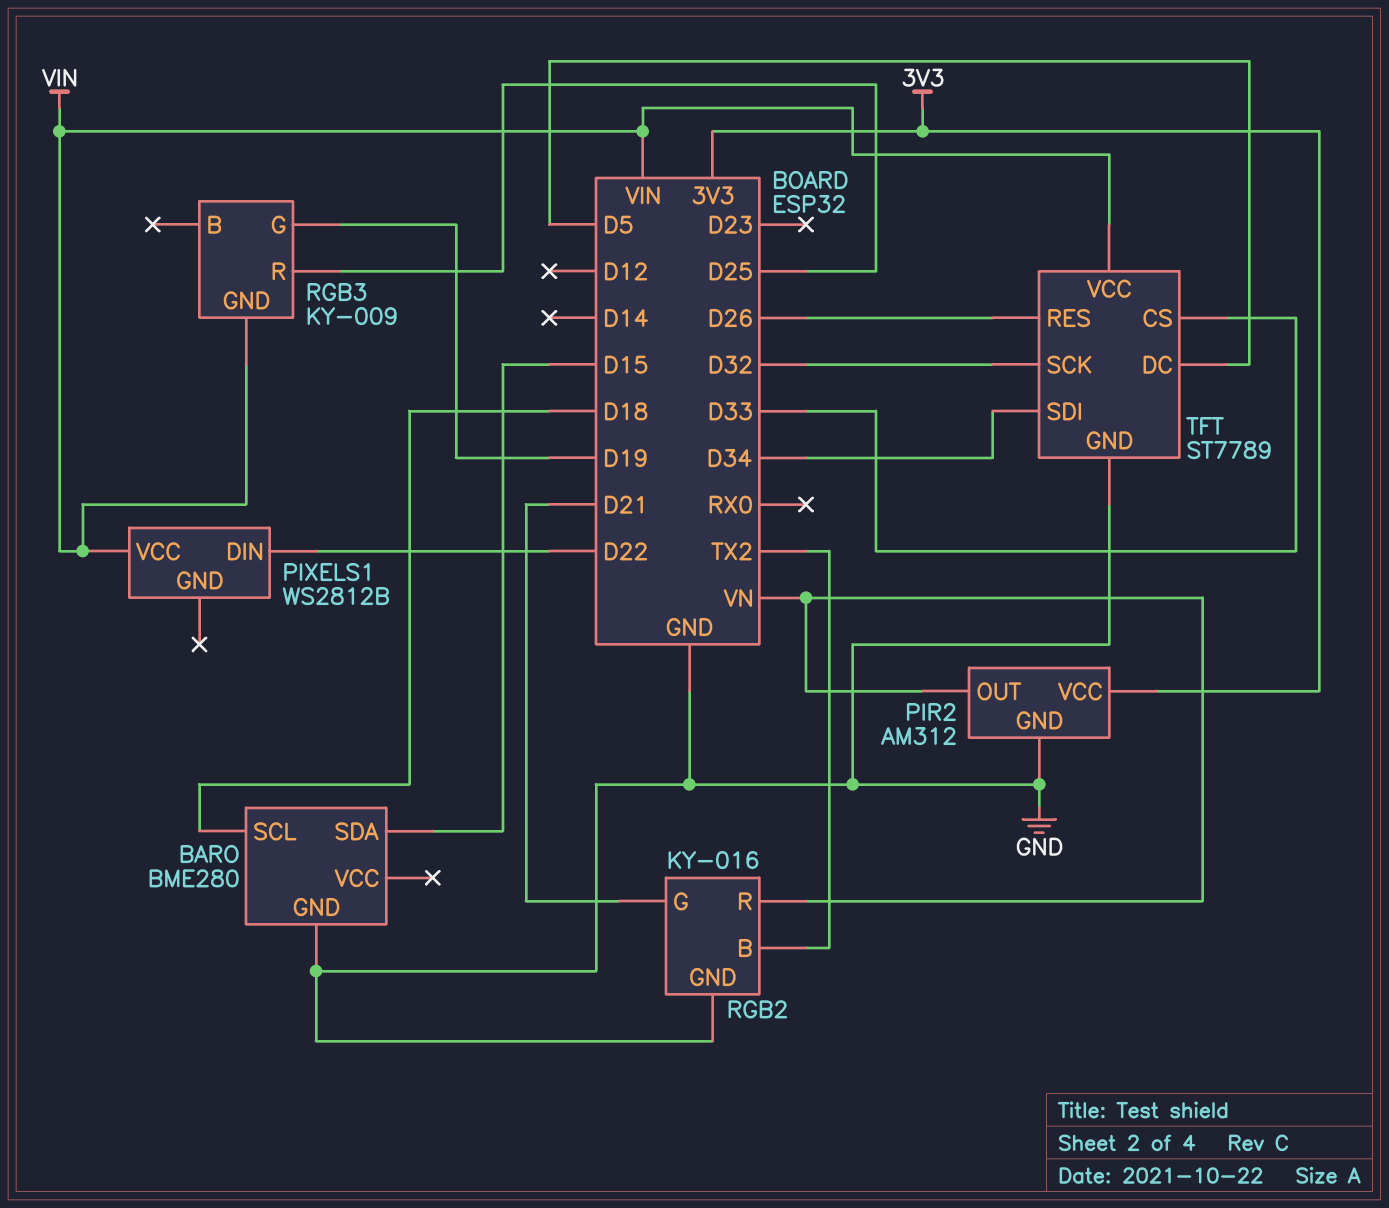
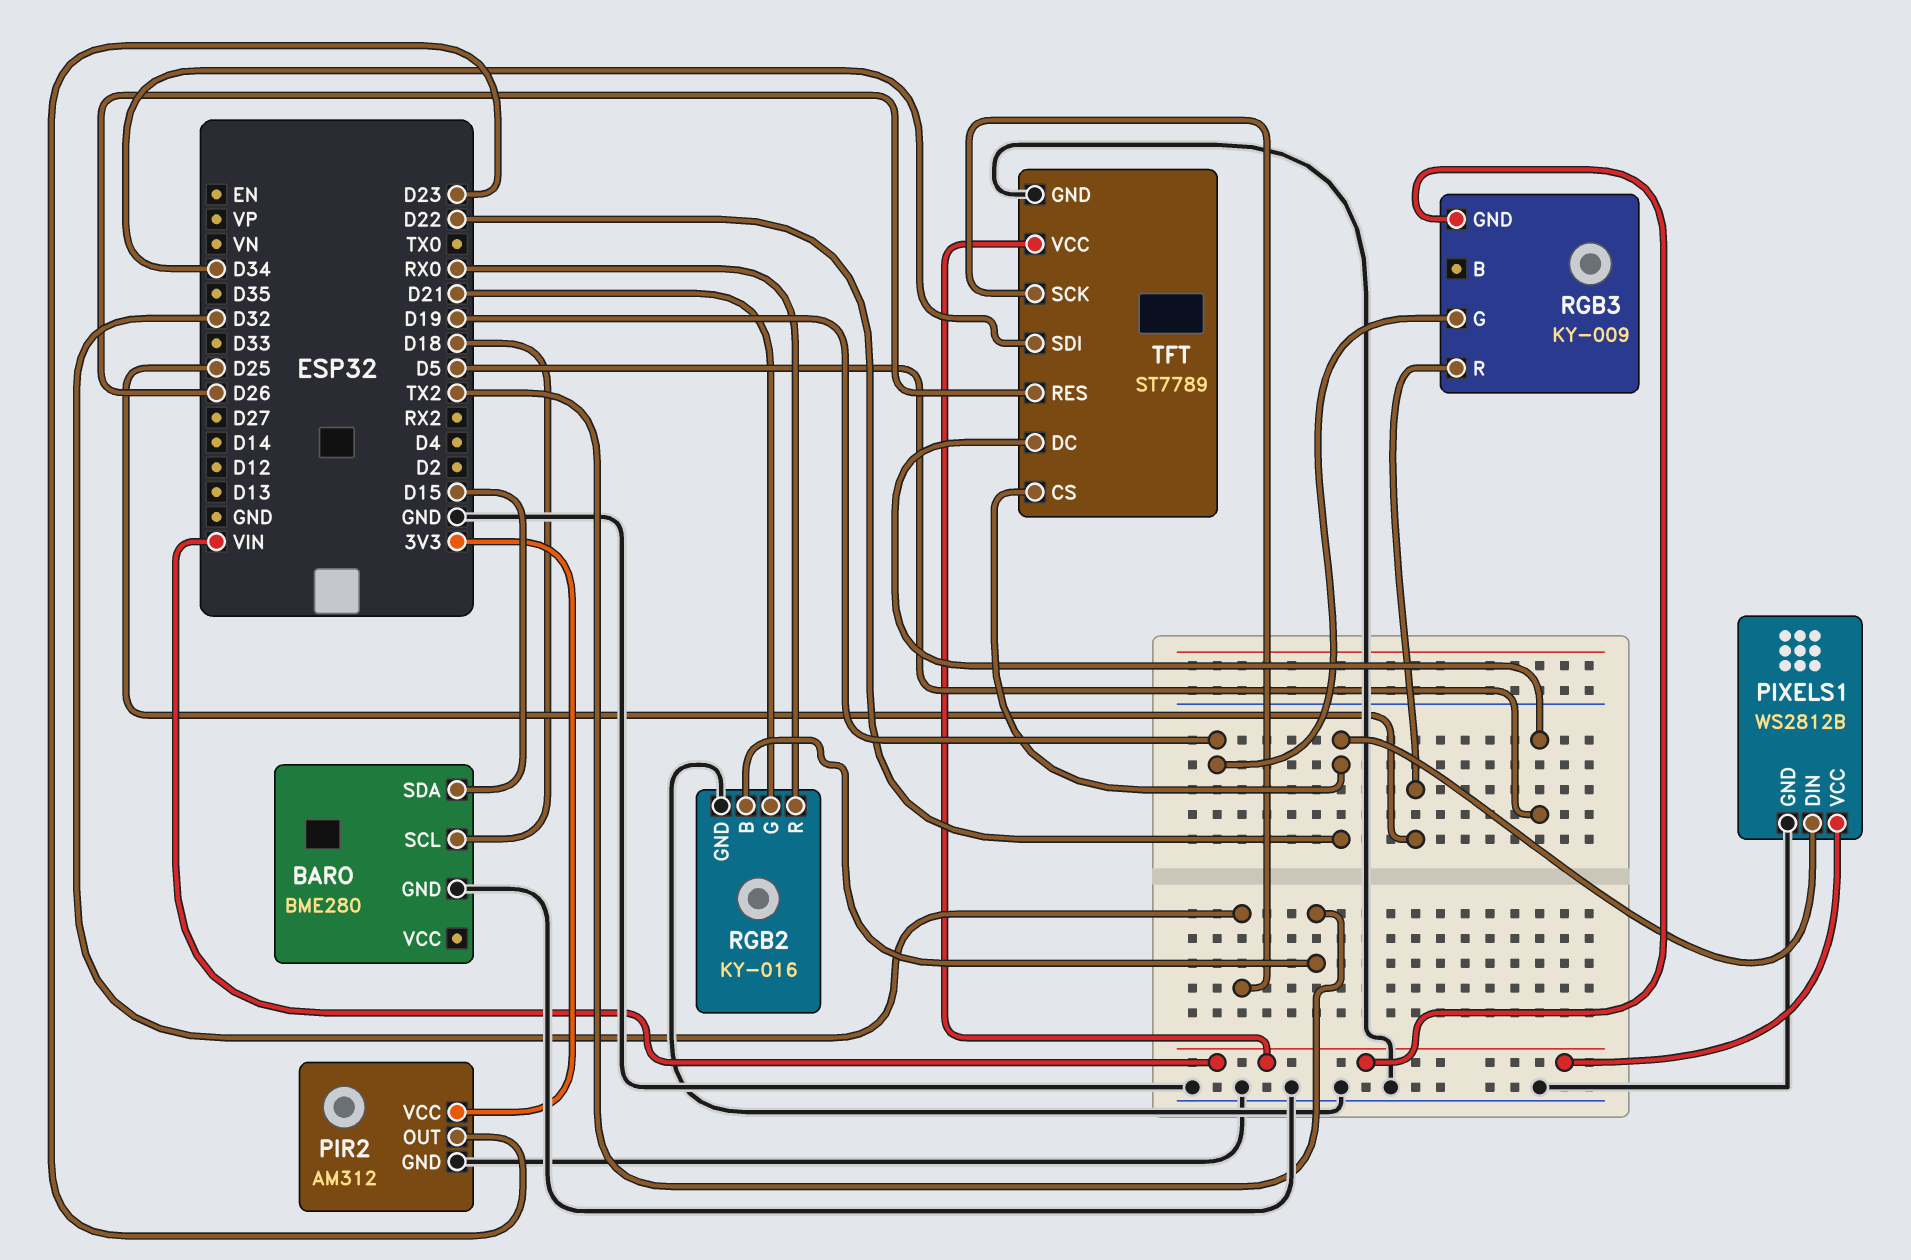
PIR2 pin OUT: VN -> D23
PIXELS1 pin GND: none -> GND
RGB2 pin R: VN -> RX0
TFT pin CS: D33 -> D22

